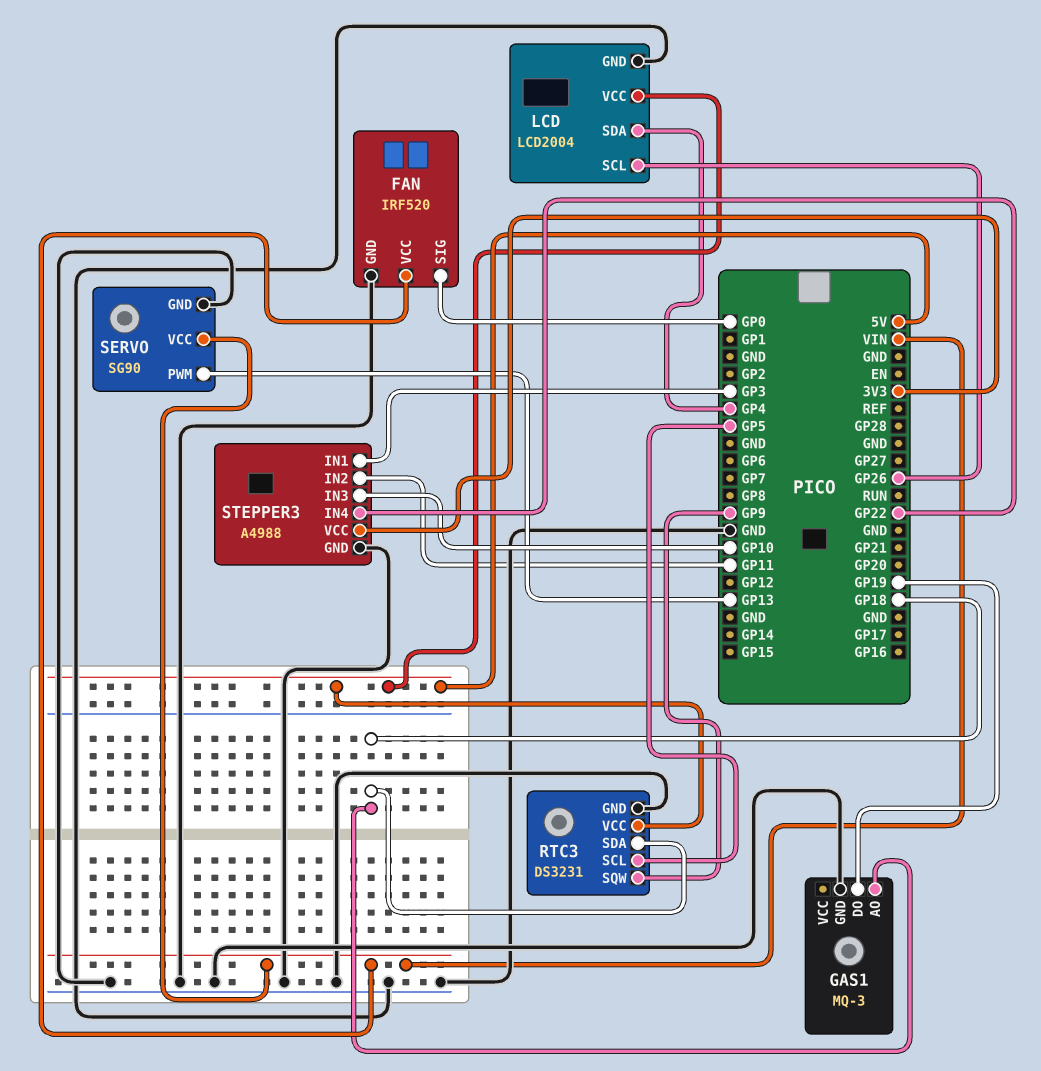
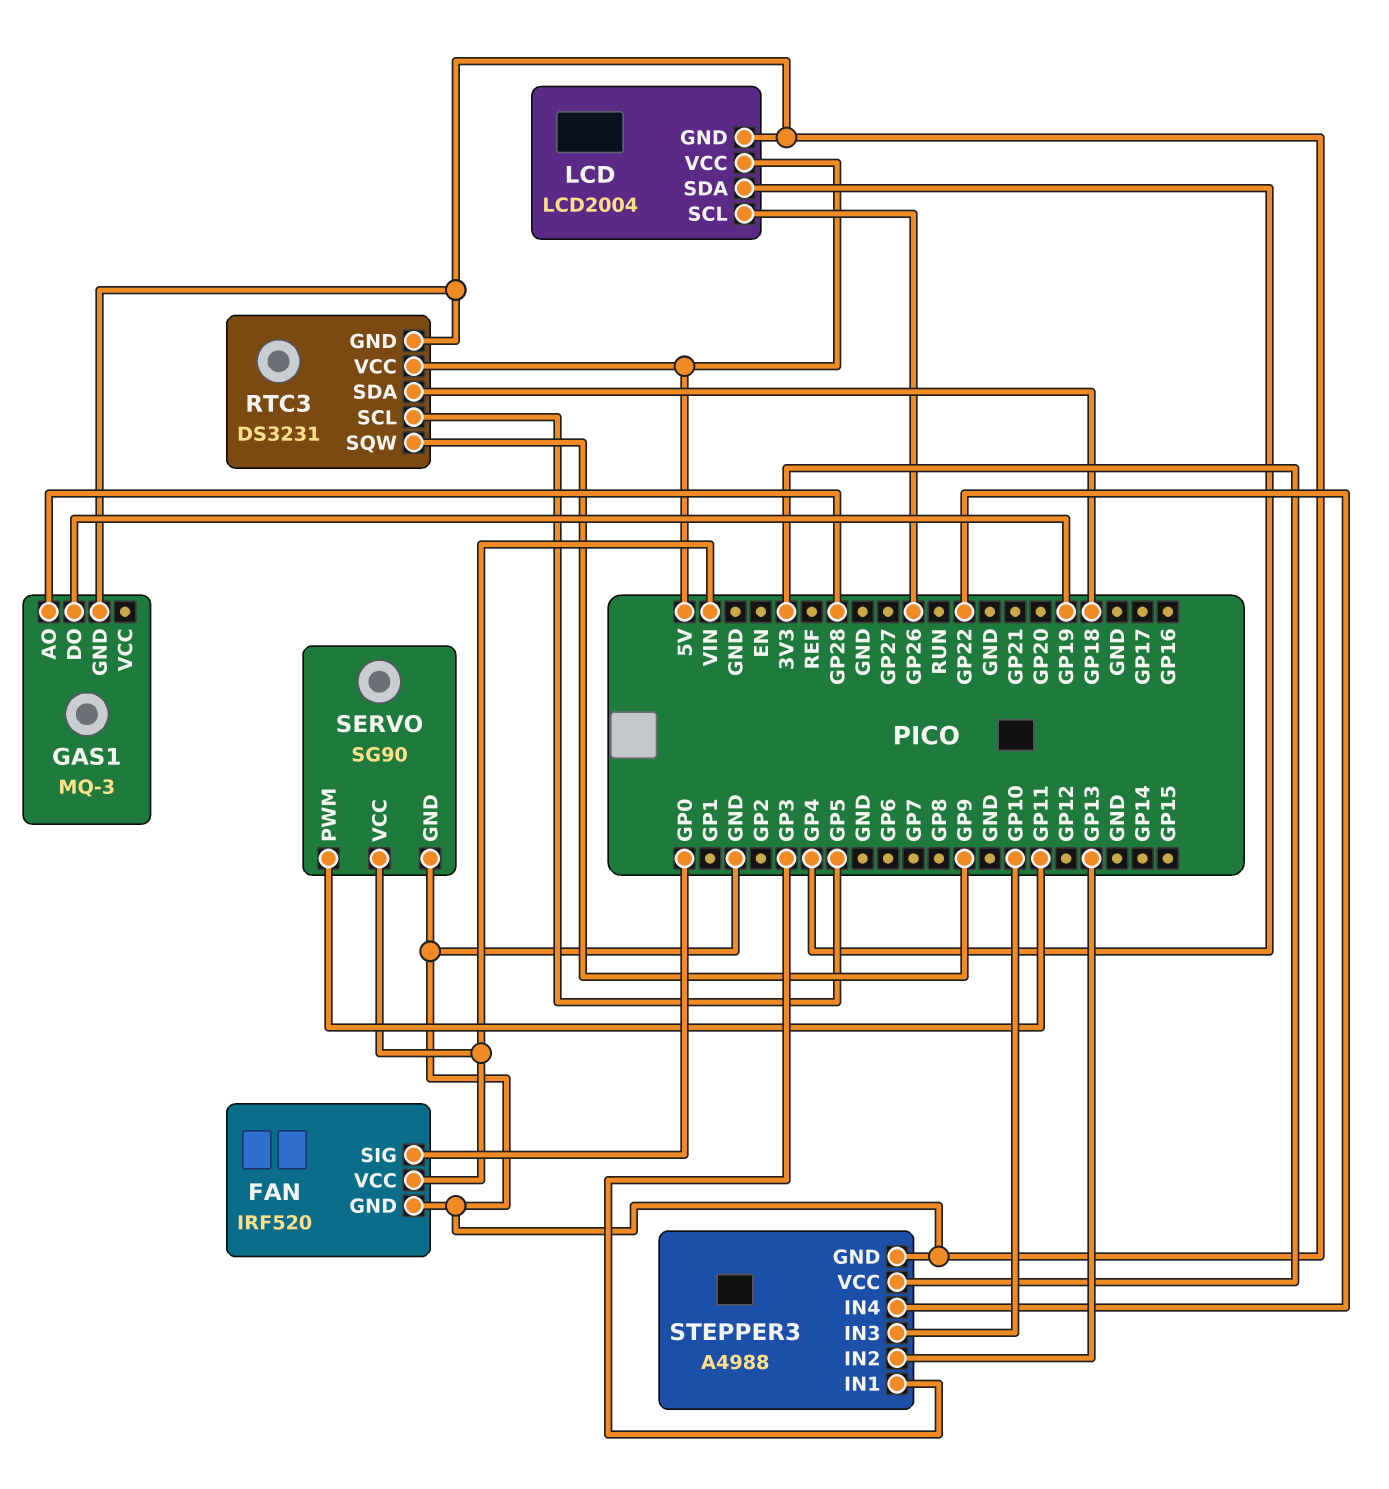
GAS1 pin AO: GP18 -> GP28
SERVO pin PWM: GP13 -> GP11
STEPPER3 pin IN2: GP11 -> GP13

